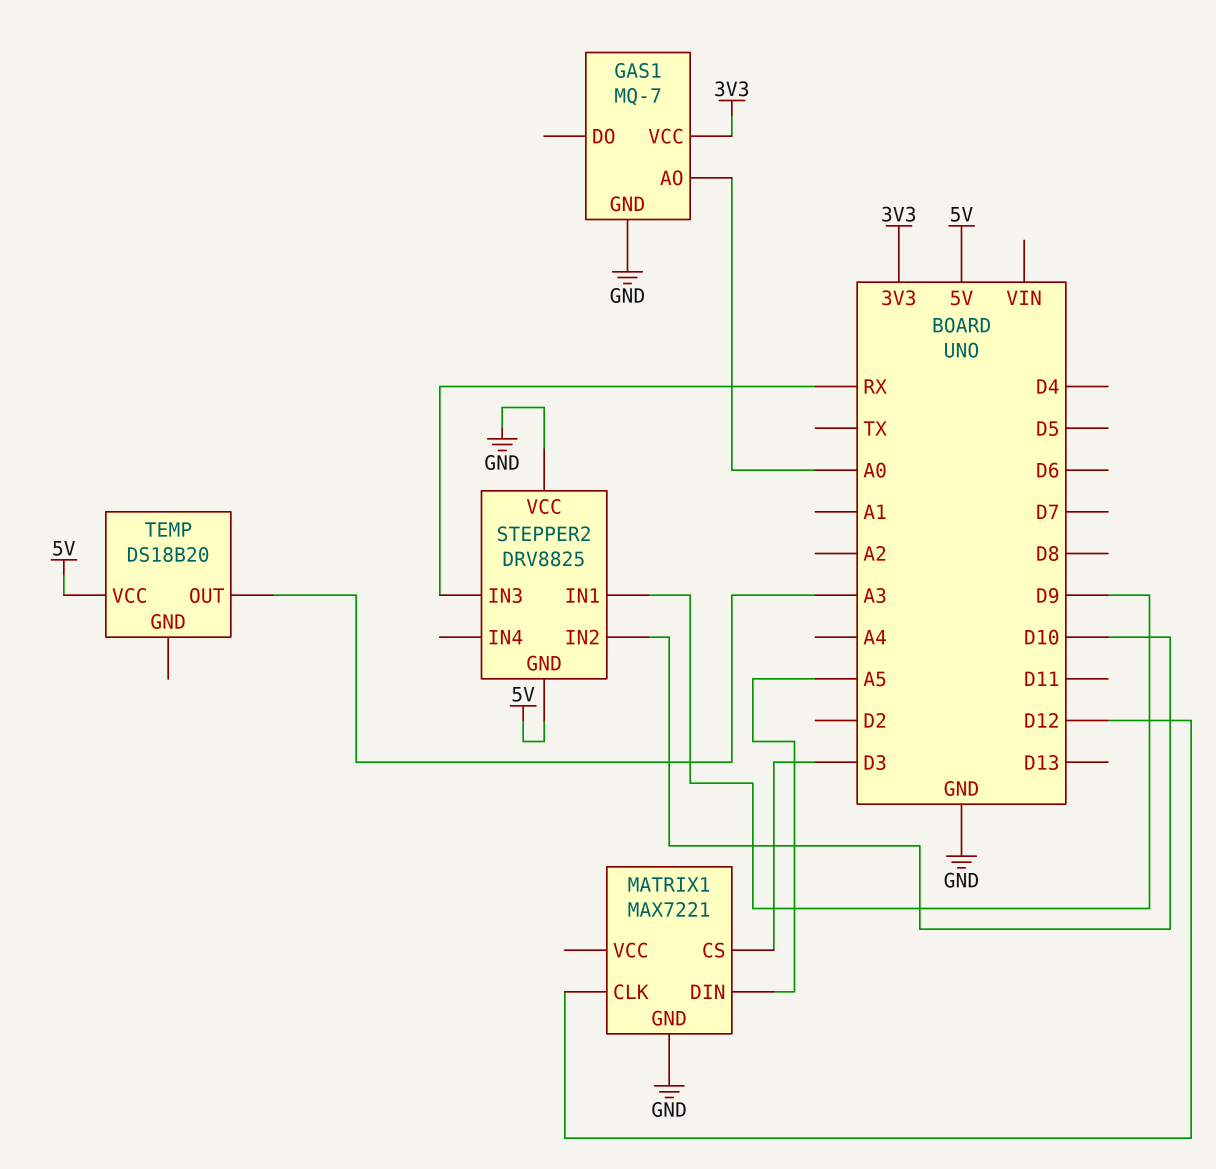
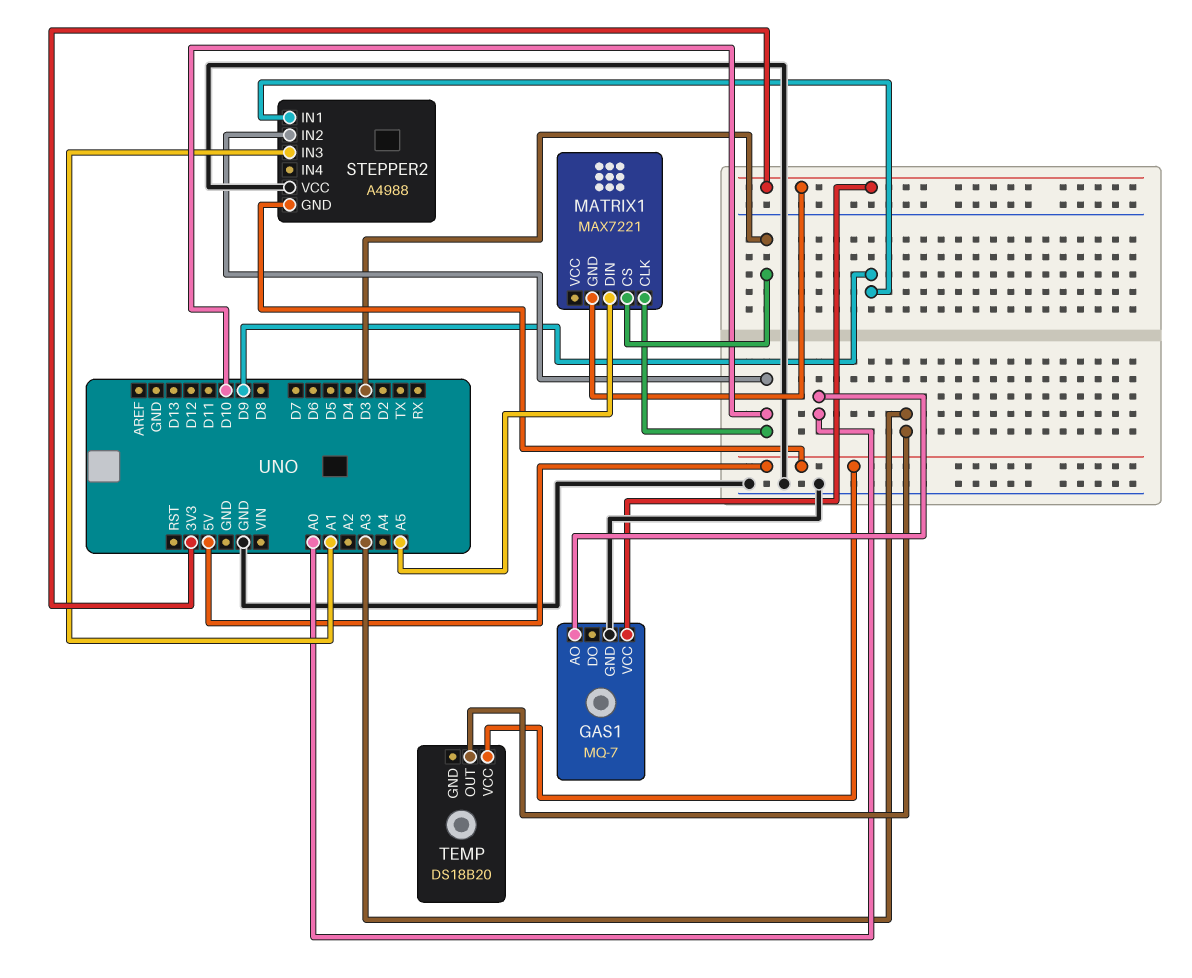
MATRIX1 pin CLK: D12 -> D10
MATRIX1 pin GND: GND -> 3V3
STEPPER2: DRV8825 -> A4988
STEPPER2 pin IN3: RX -> A1

